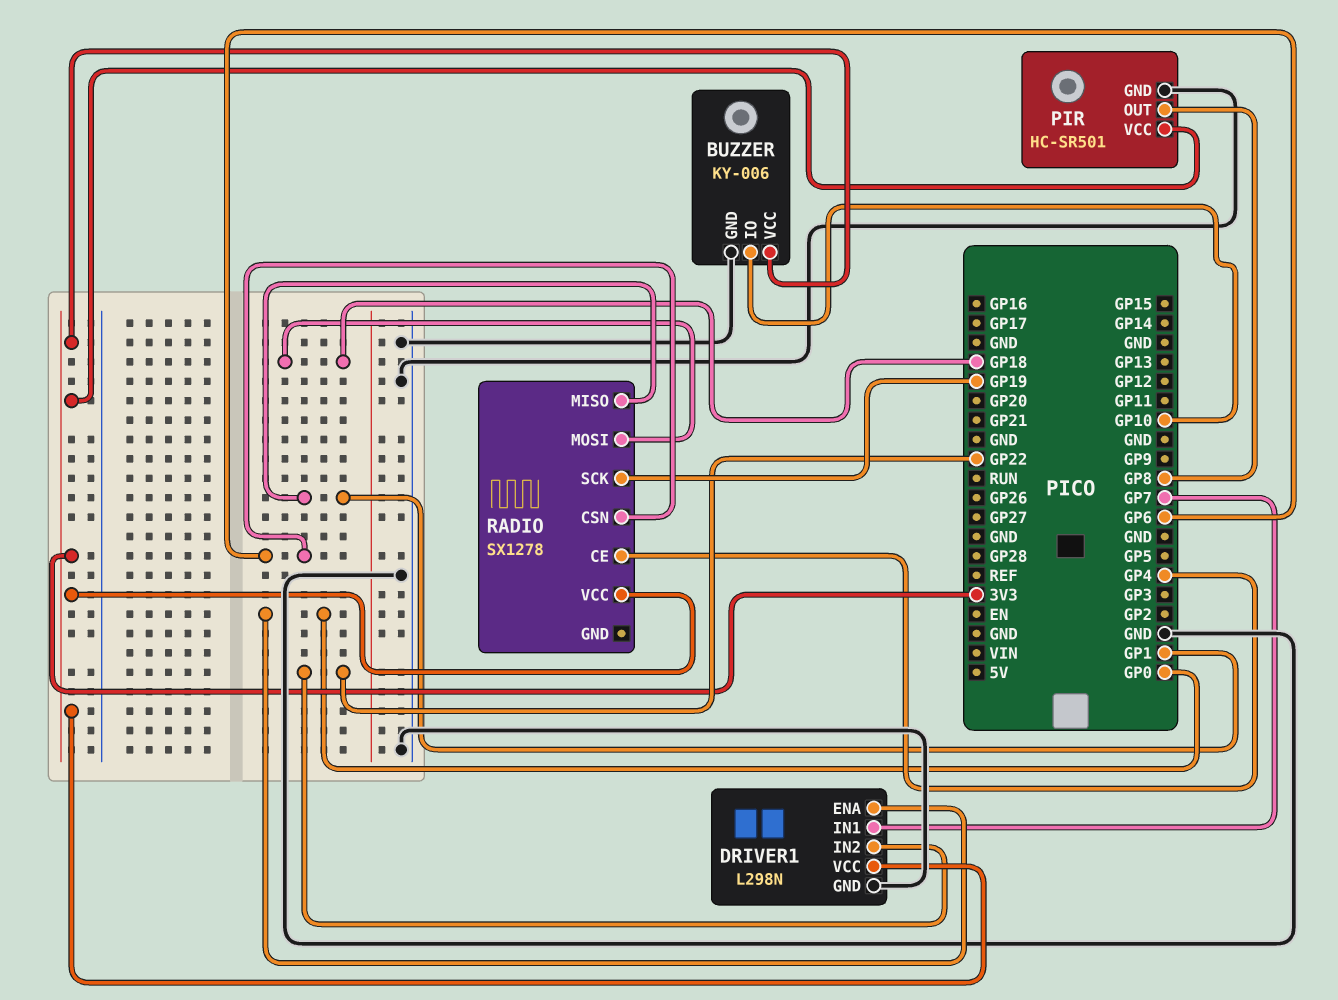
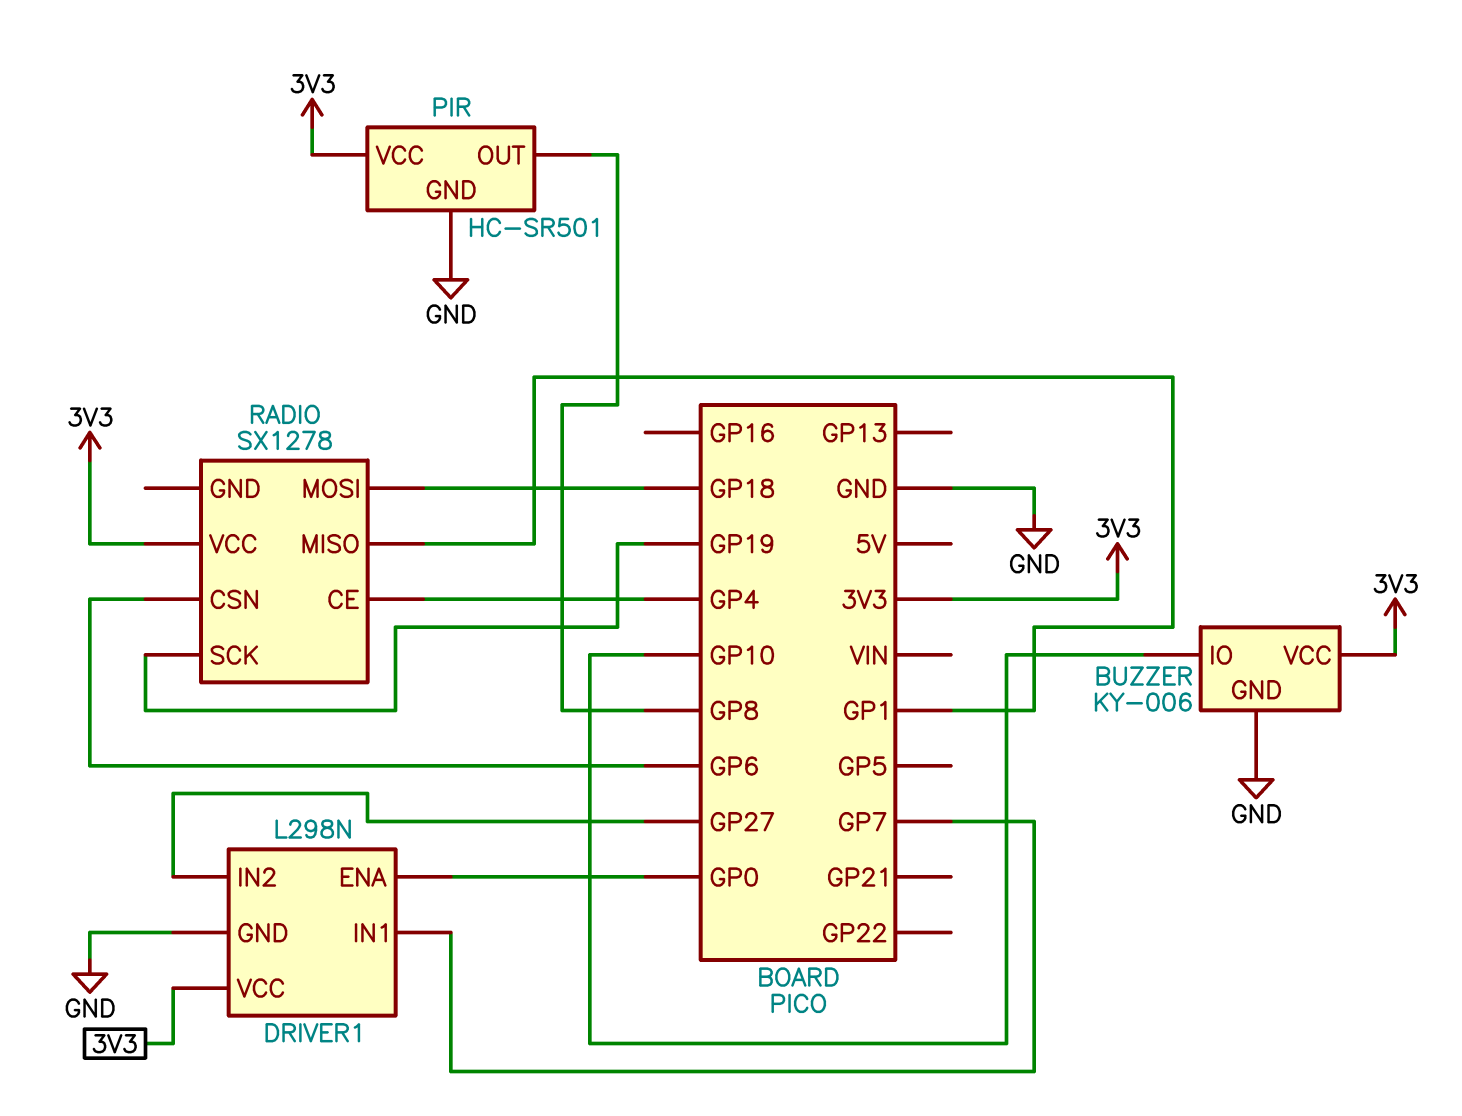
DRIVER1 pin IN2: GP22 -> GP27

